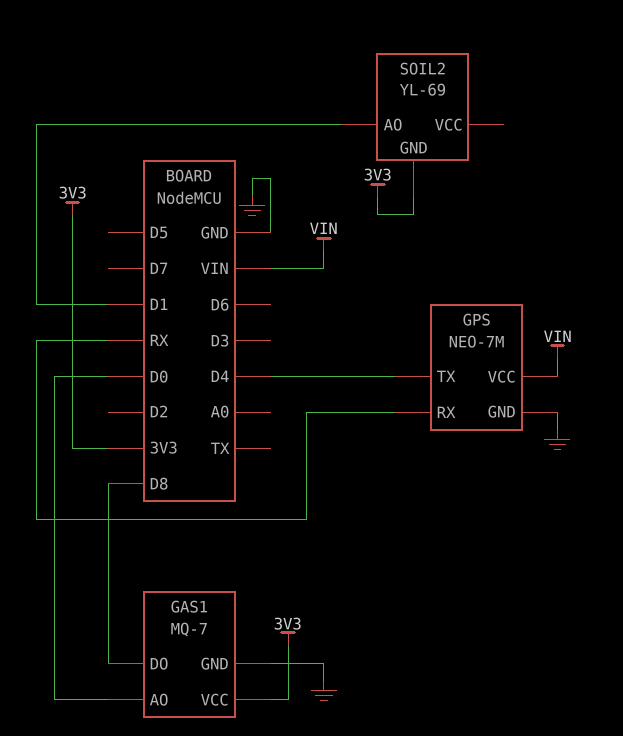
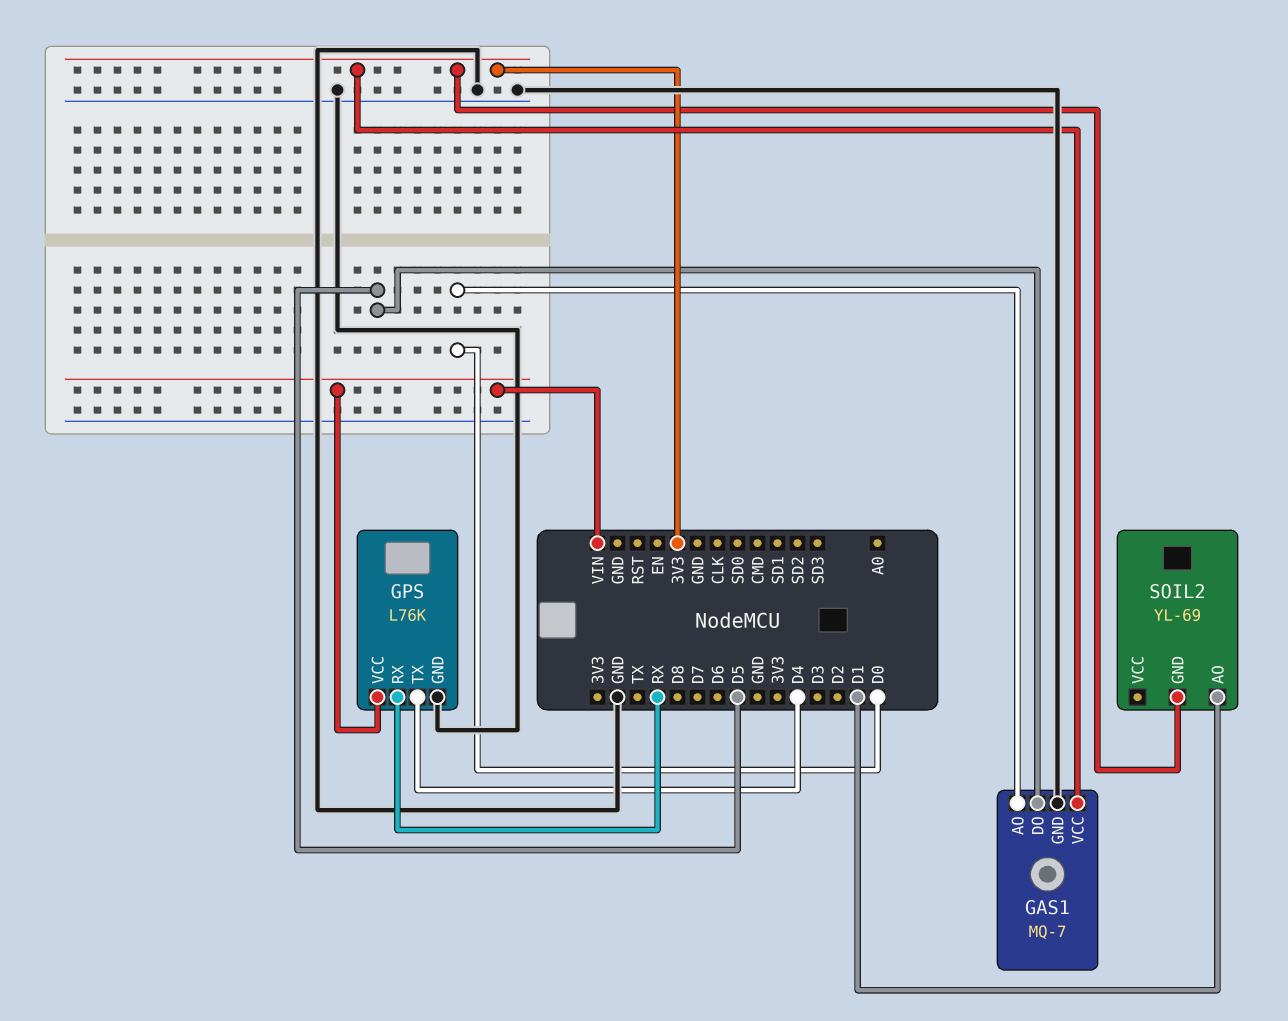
GAS1 pin DO: D8 -> D5
GPS: NEO-7M -> L76K

